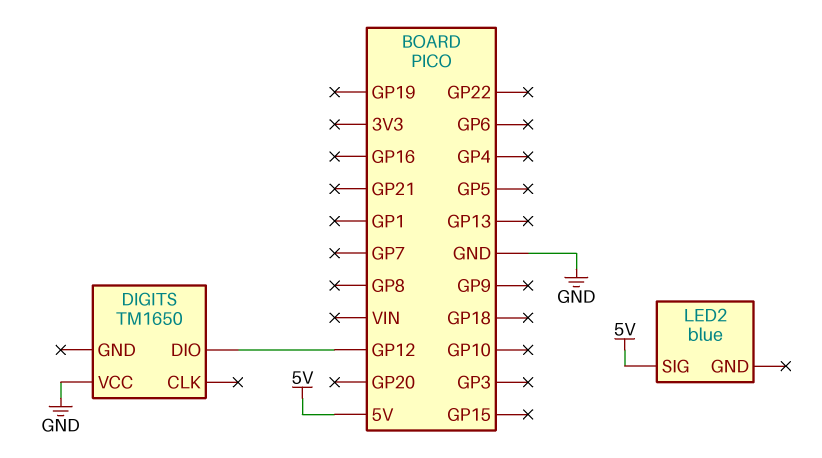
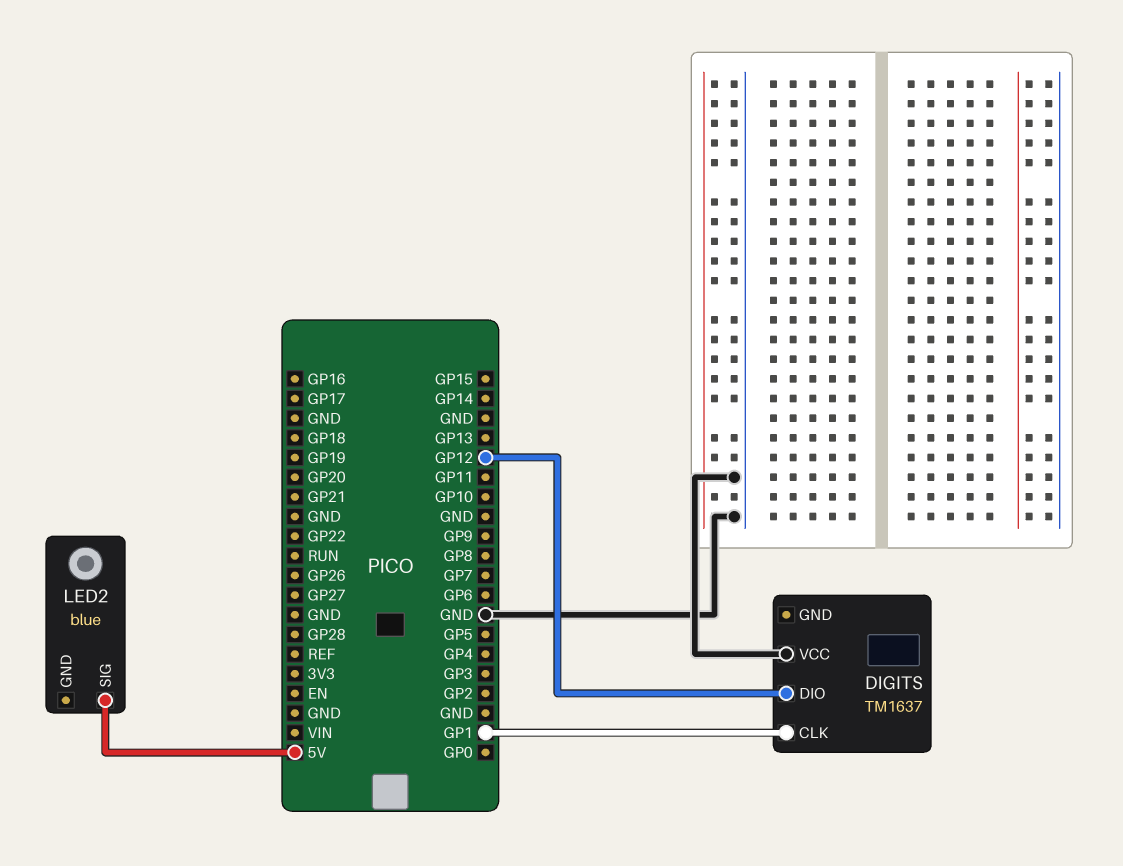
DIGITS: TM1650 -> TM1637
DIGITS pin CLK: none -> GP1

